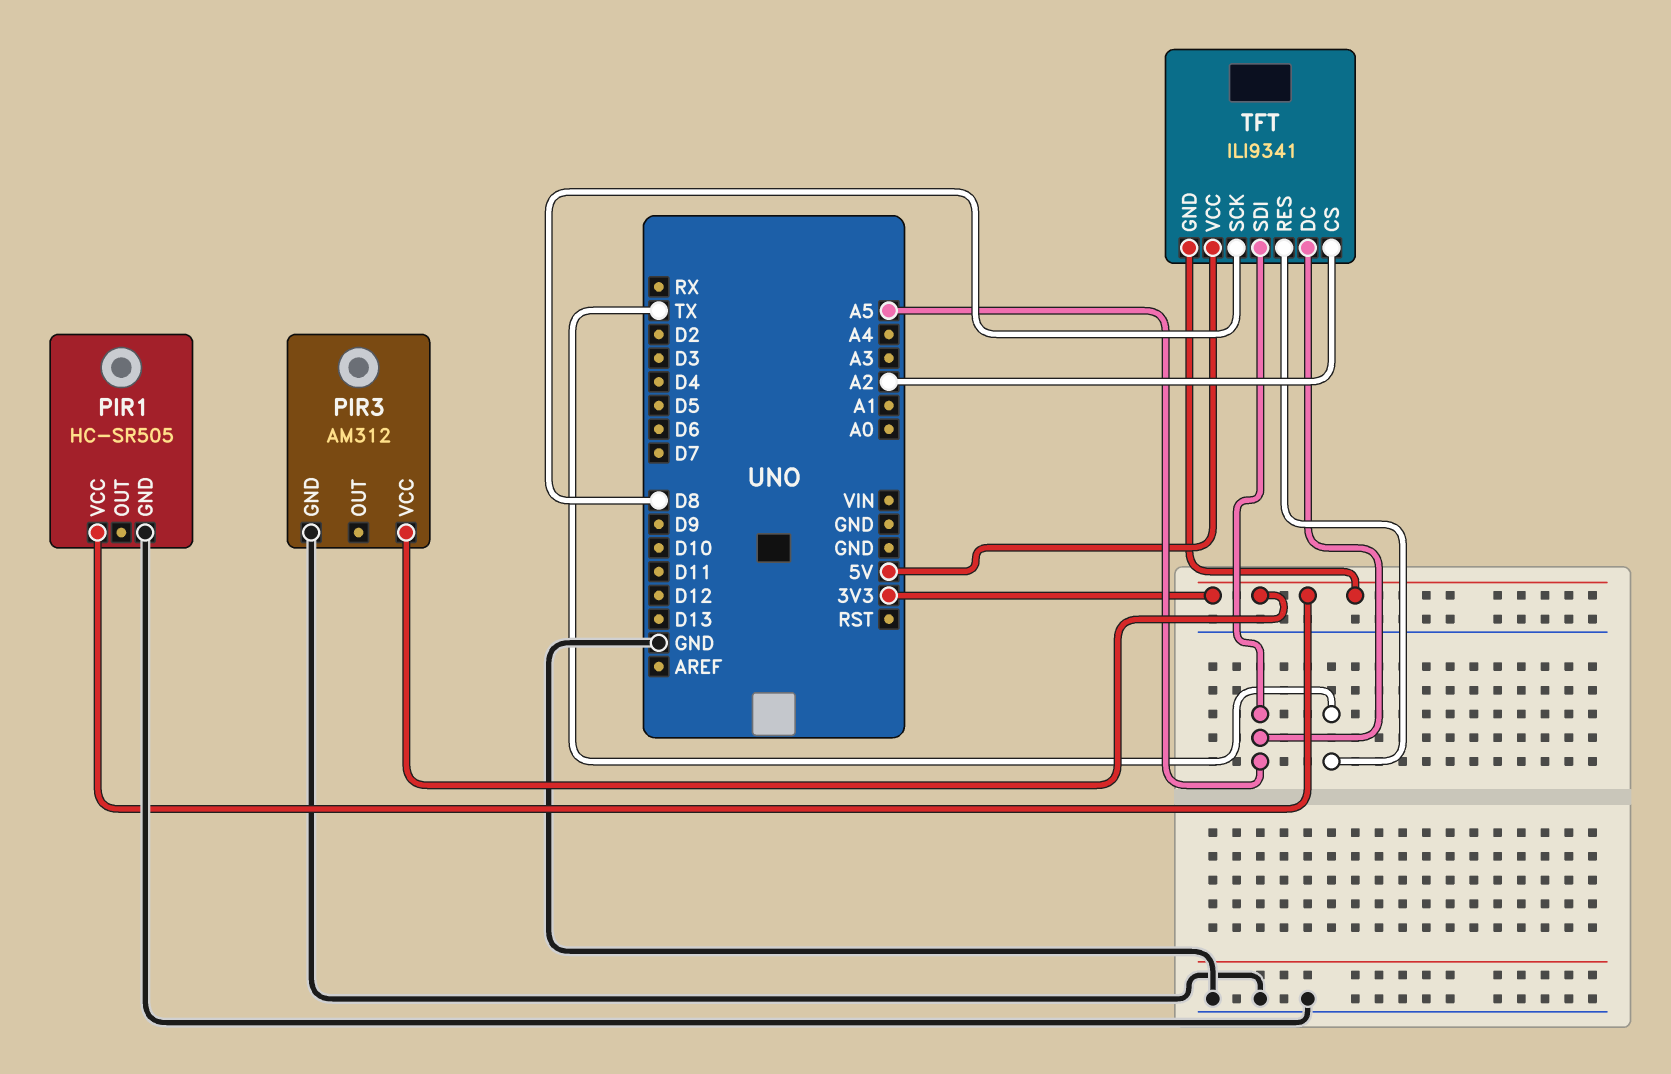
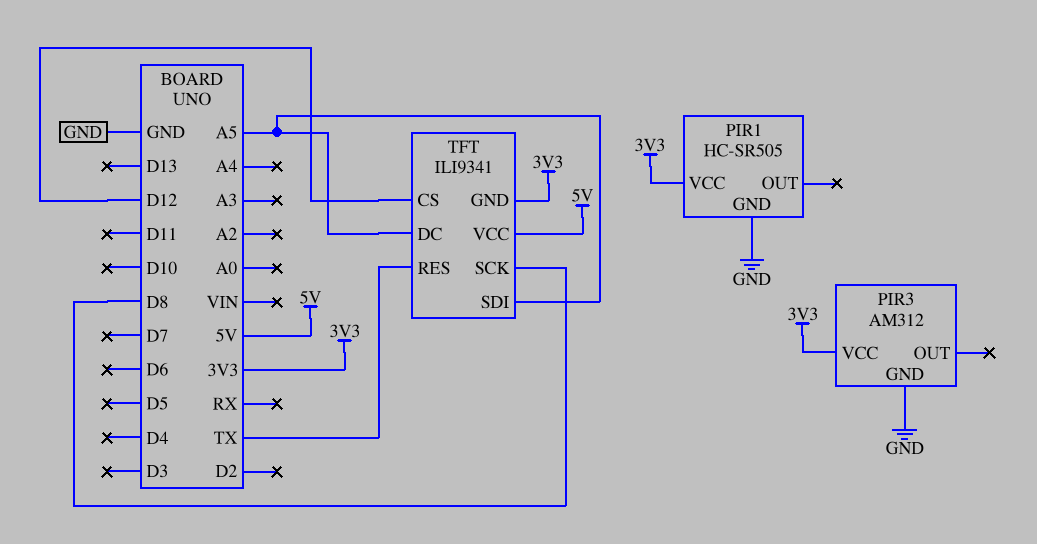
TFT pin CS: A2 -> D12

